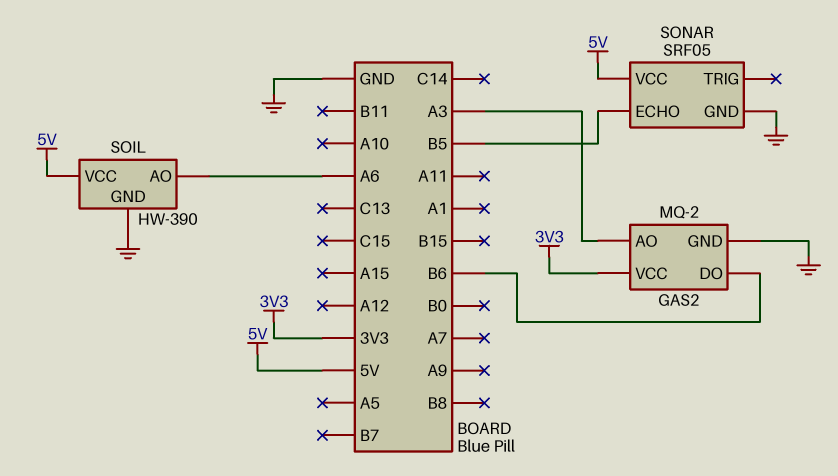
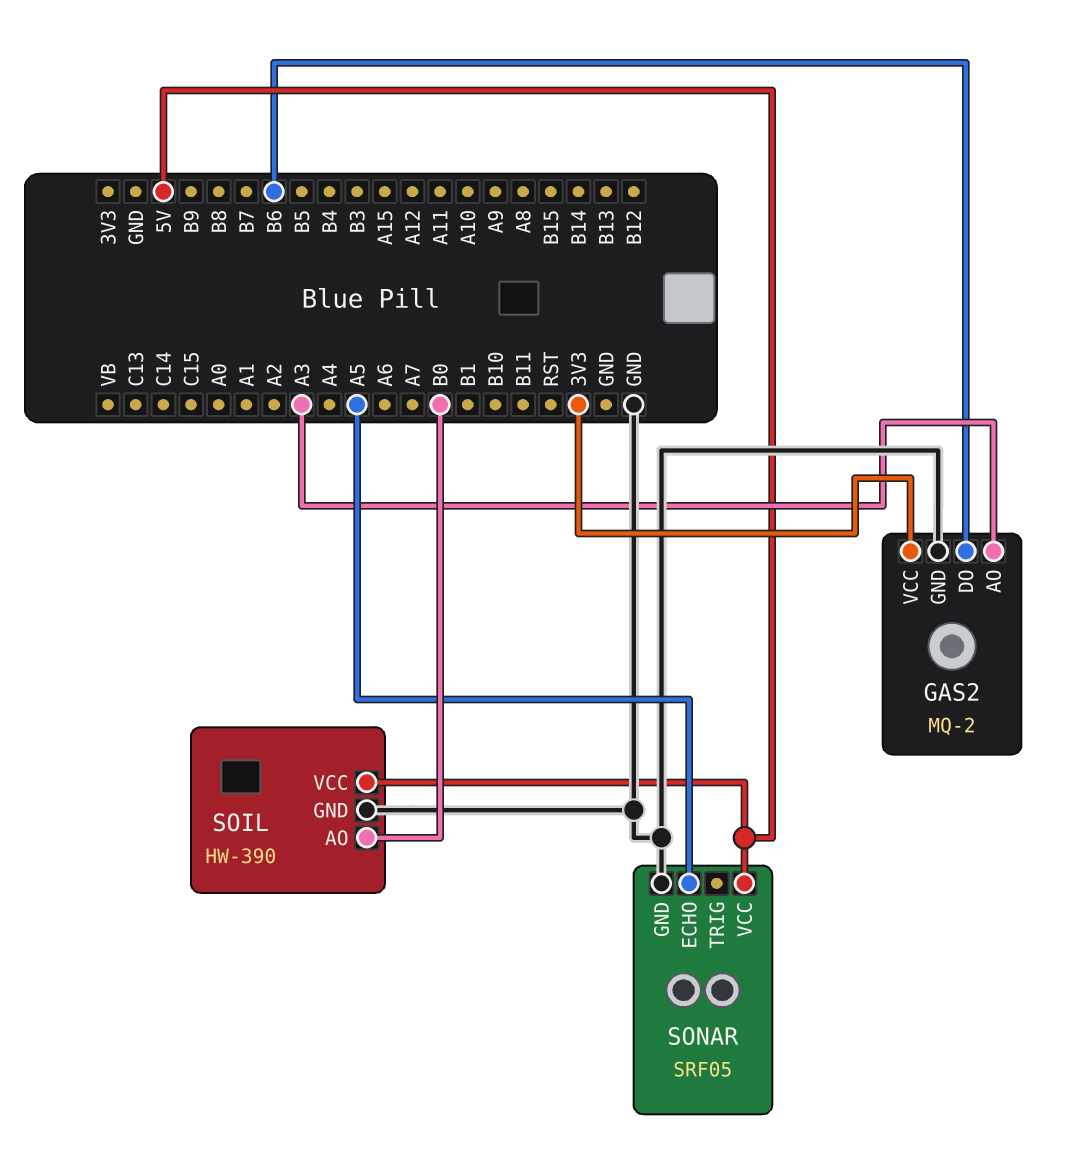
SOIL pin AO: A6 -> B0
SONAR pin ECHO: B5 -> A5

